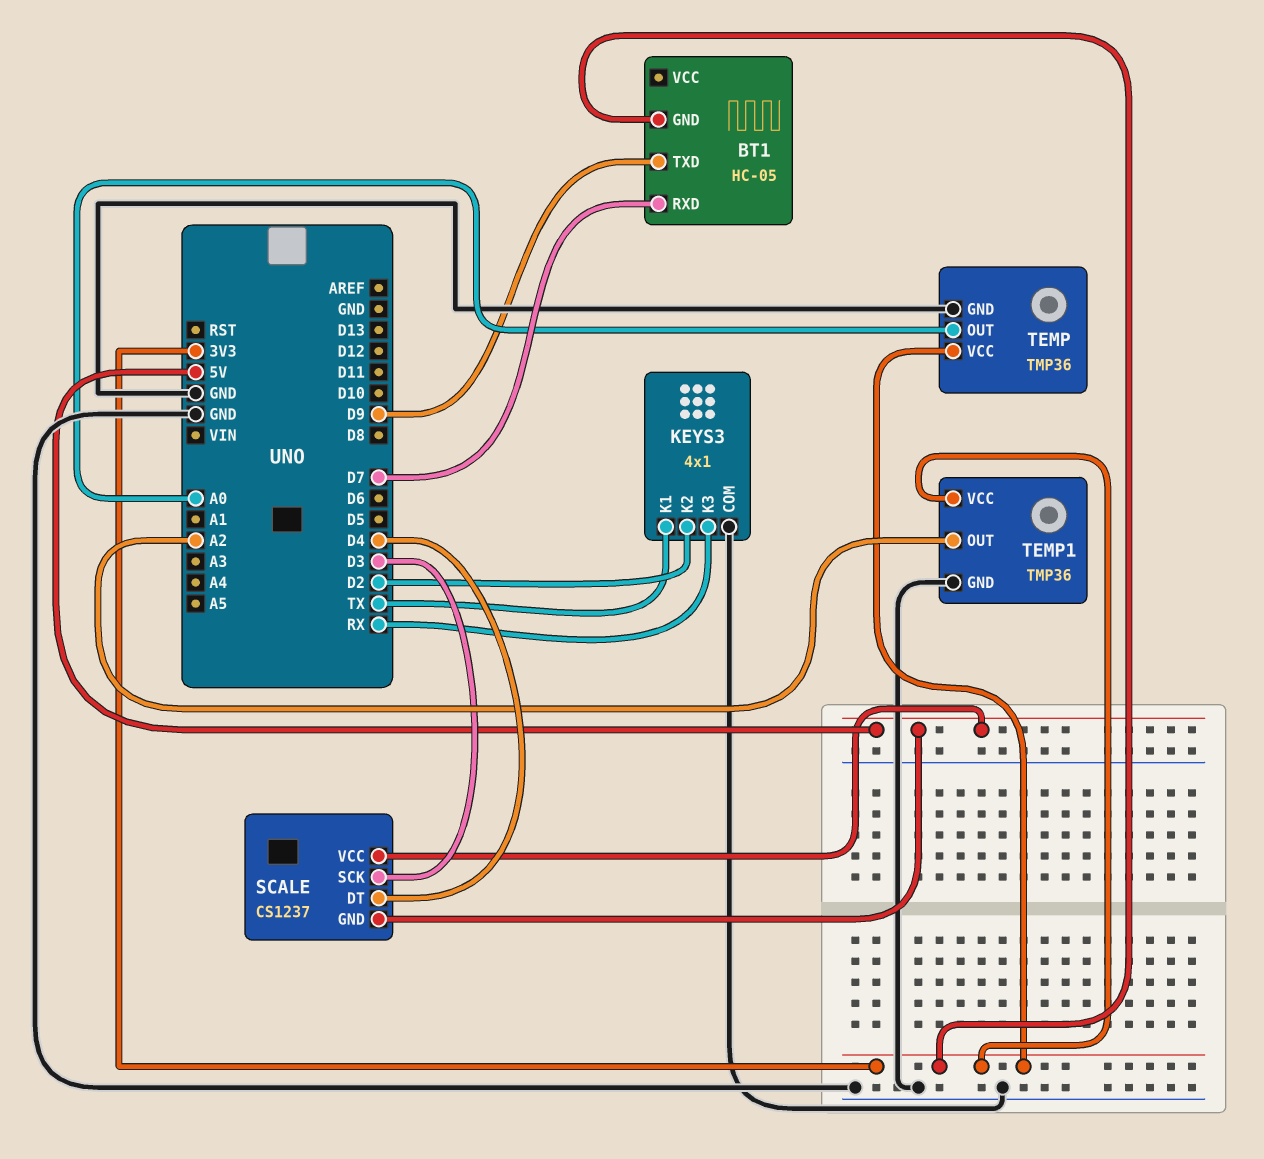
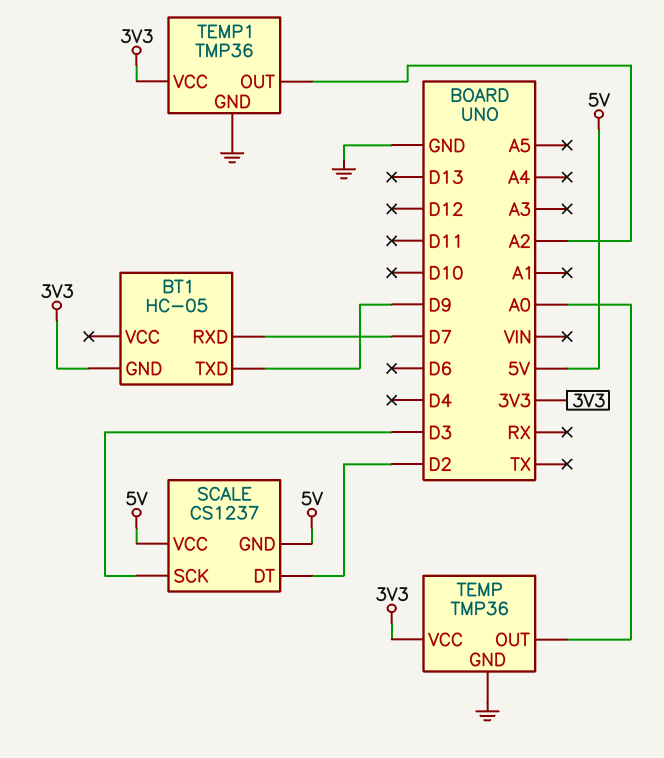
KEYS3: 4x1 -> none
KEYS3 pin COM: GND -> none
KEYS3 pin K1: TX -> none
KEYS3 pin K2: D2 -> none
KEYS3 pin K3: RX -> none
SCALE pin DT: D4 -> D2

